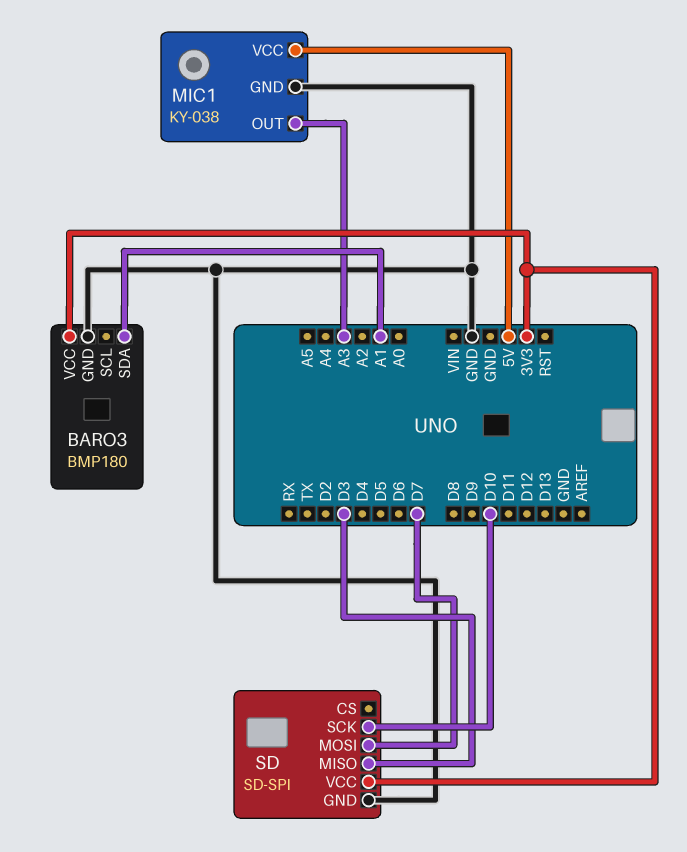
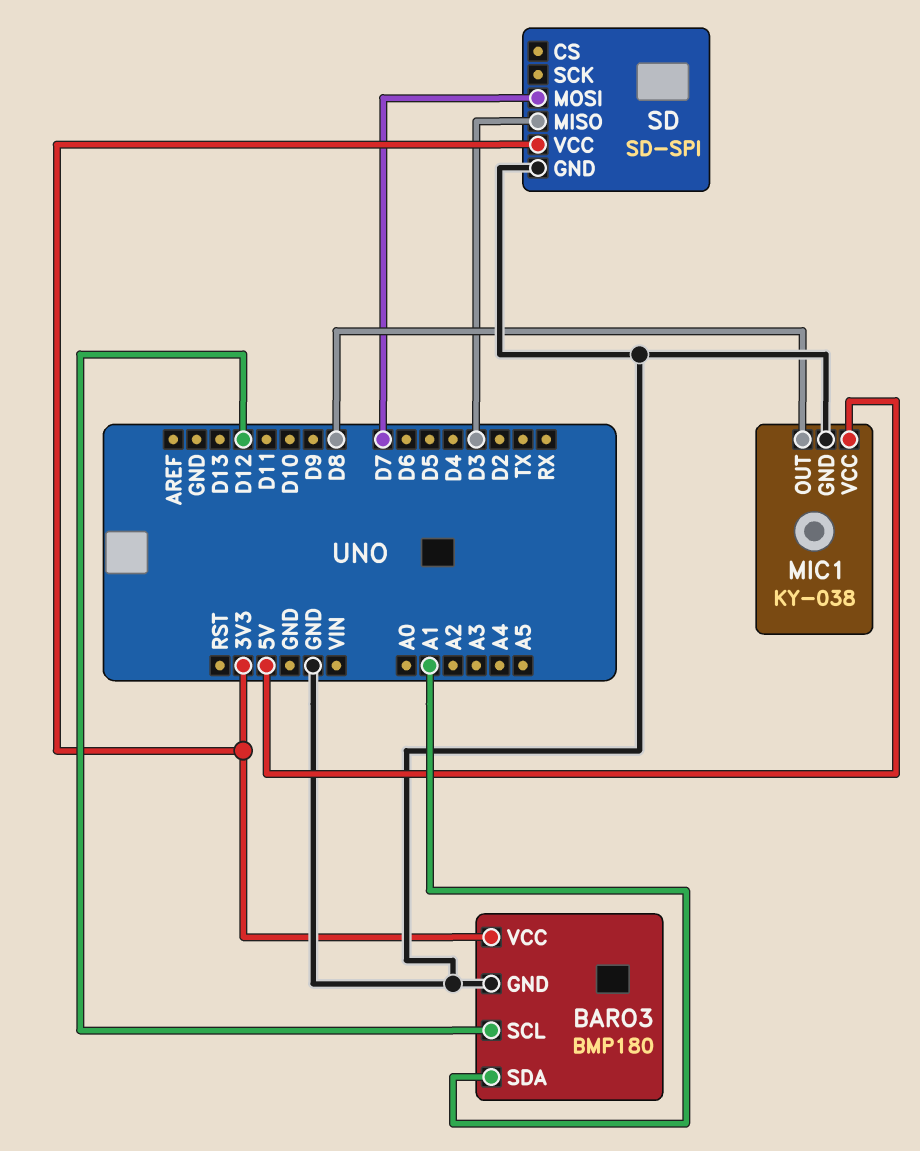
BARO3 pin SCL: none -> D12
MIC1 pin OUT: A3 -> D8
SD pin SCK: D10 -> none

